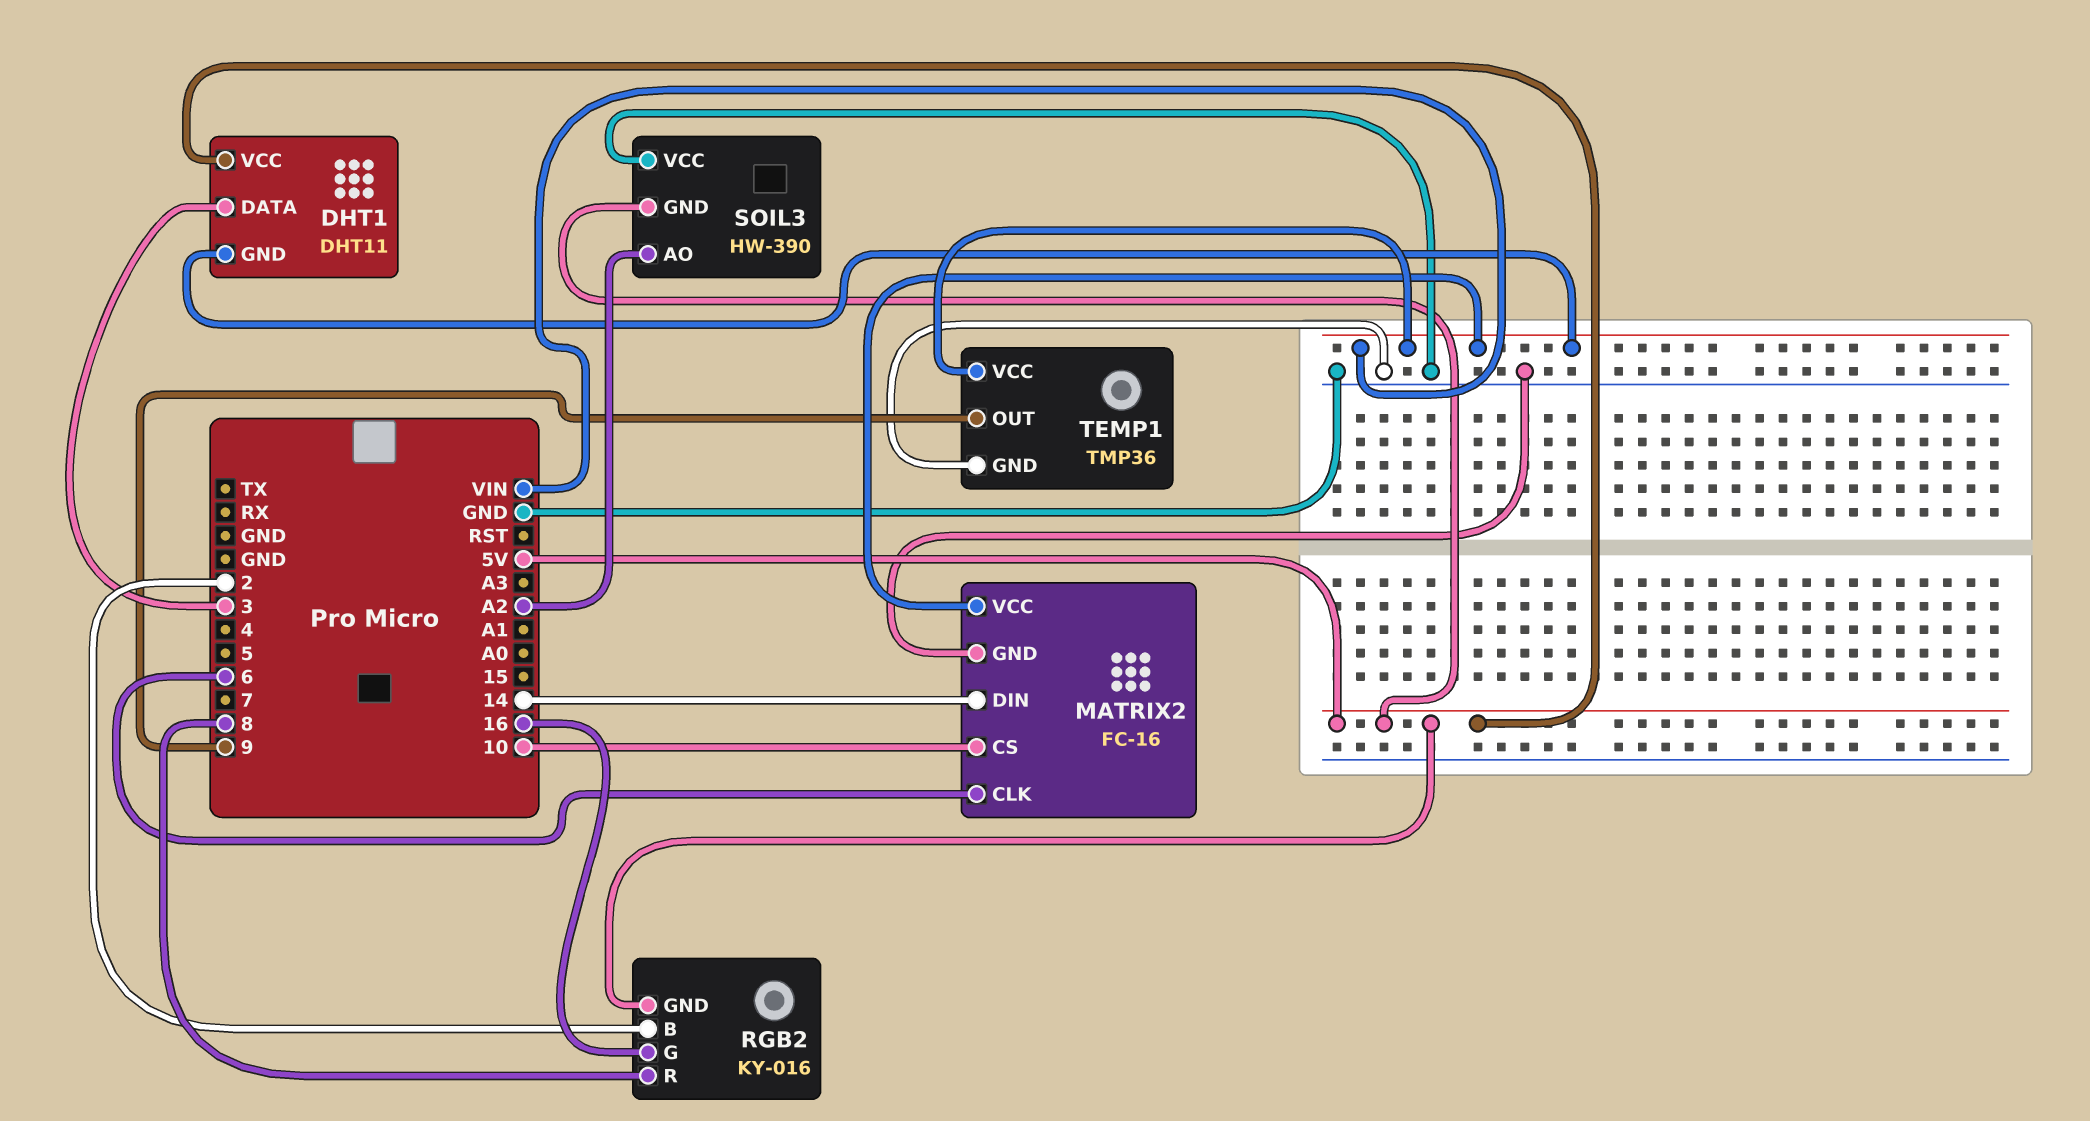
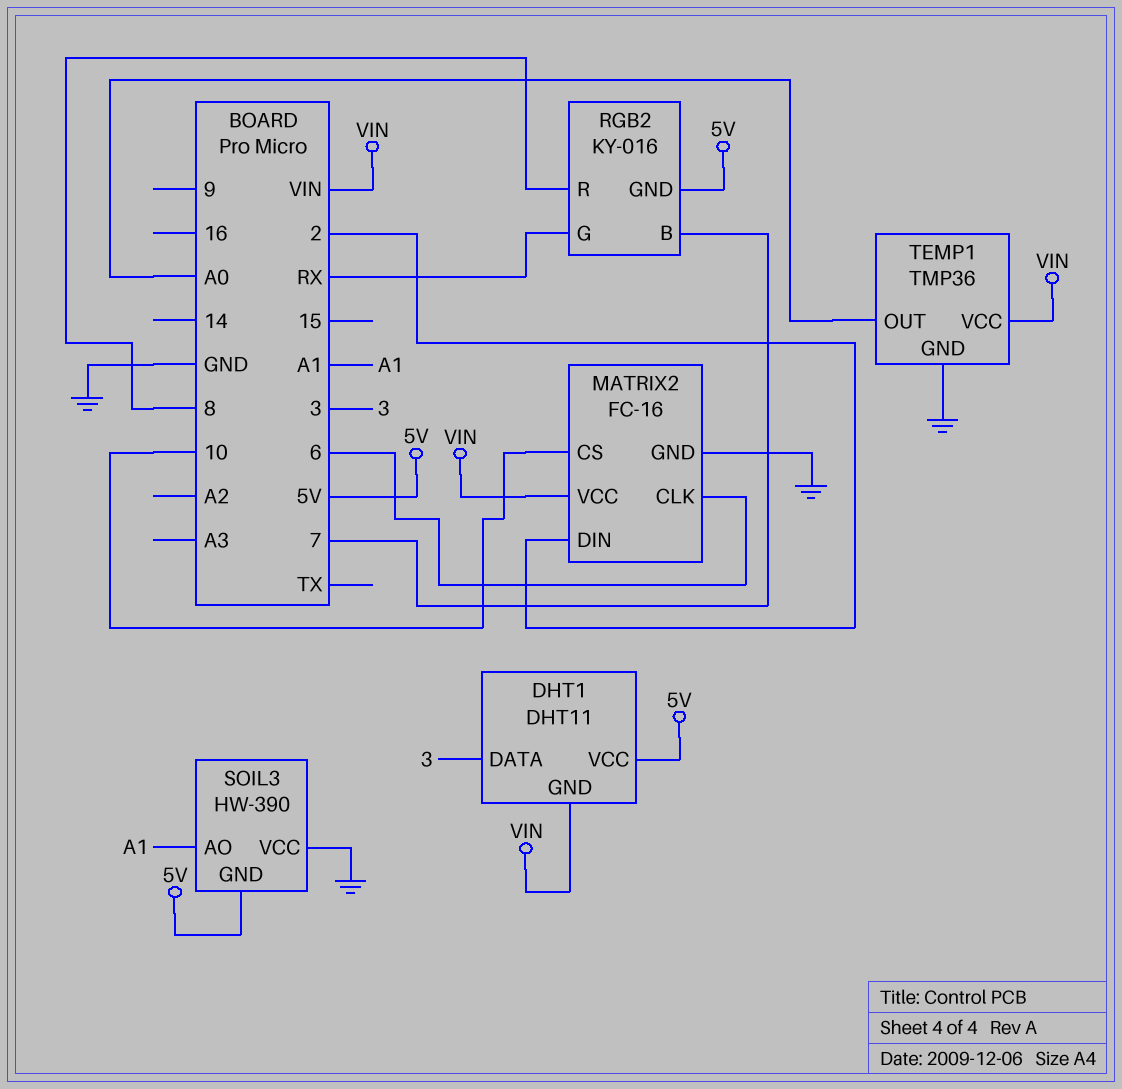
MATRIX2 pin DIN: 14 -> 2
RGB2 pin B: 2 -> 7
RGB2 pin G: 16 -> RX
SOIL3 pin AO: A2 -> A1
TEMP1 pin OUT: 9 -> A0

